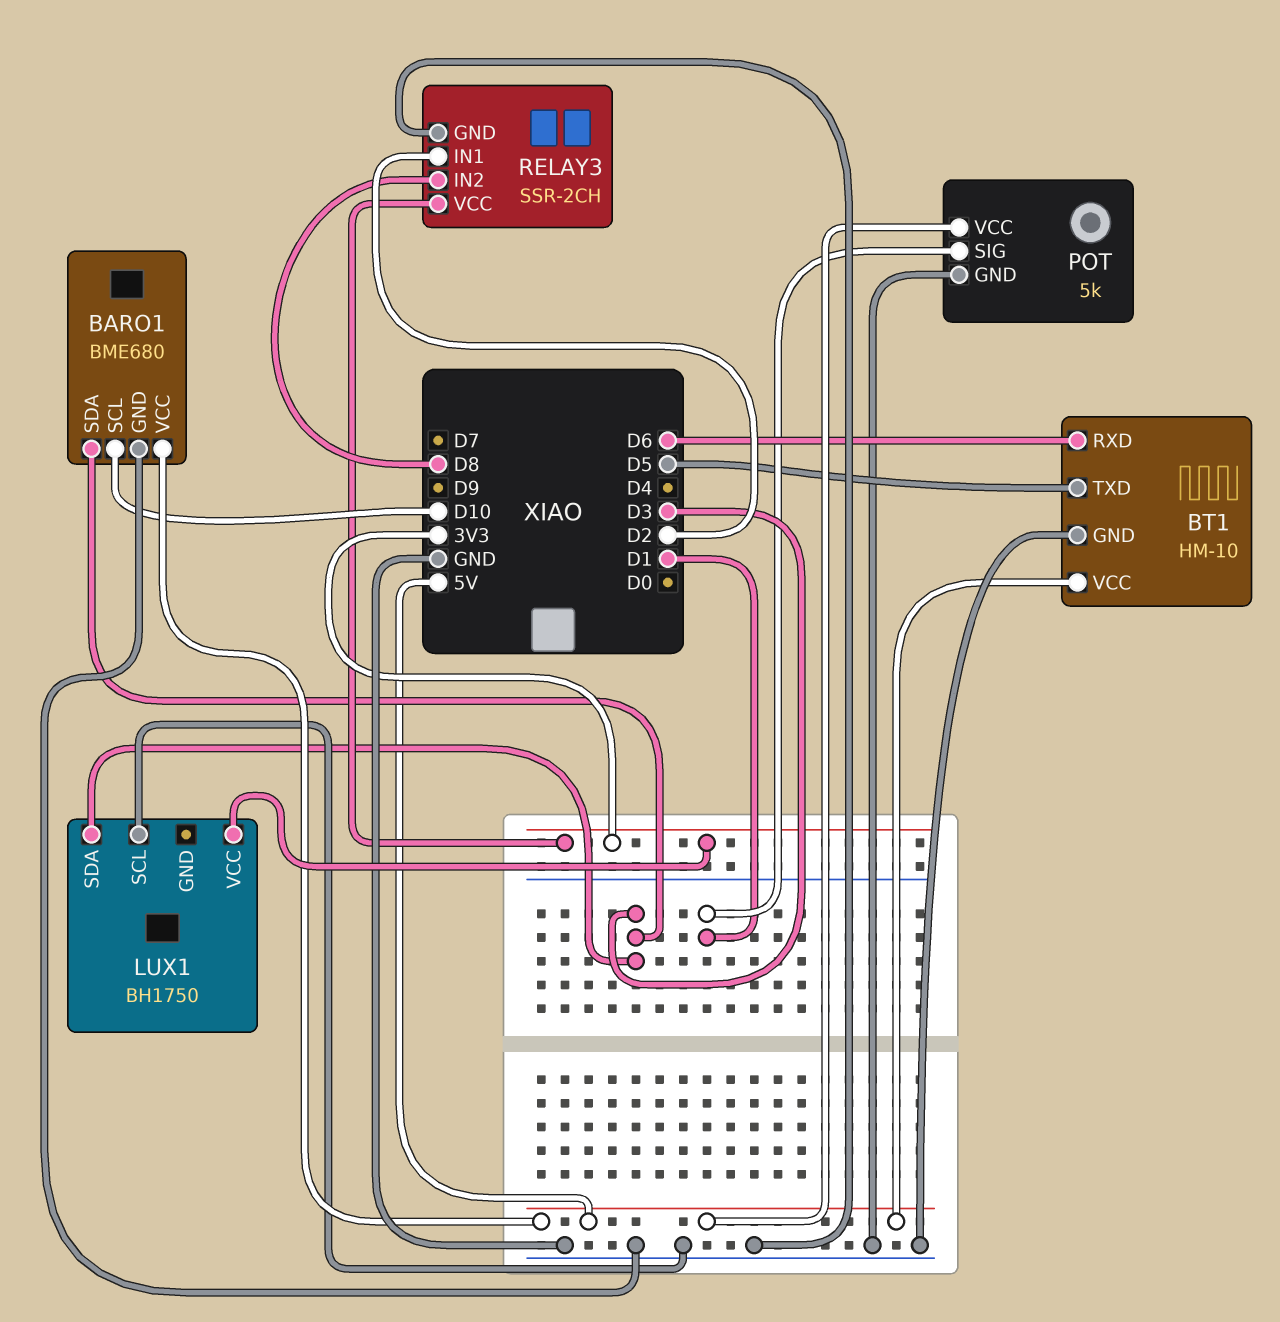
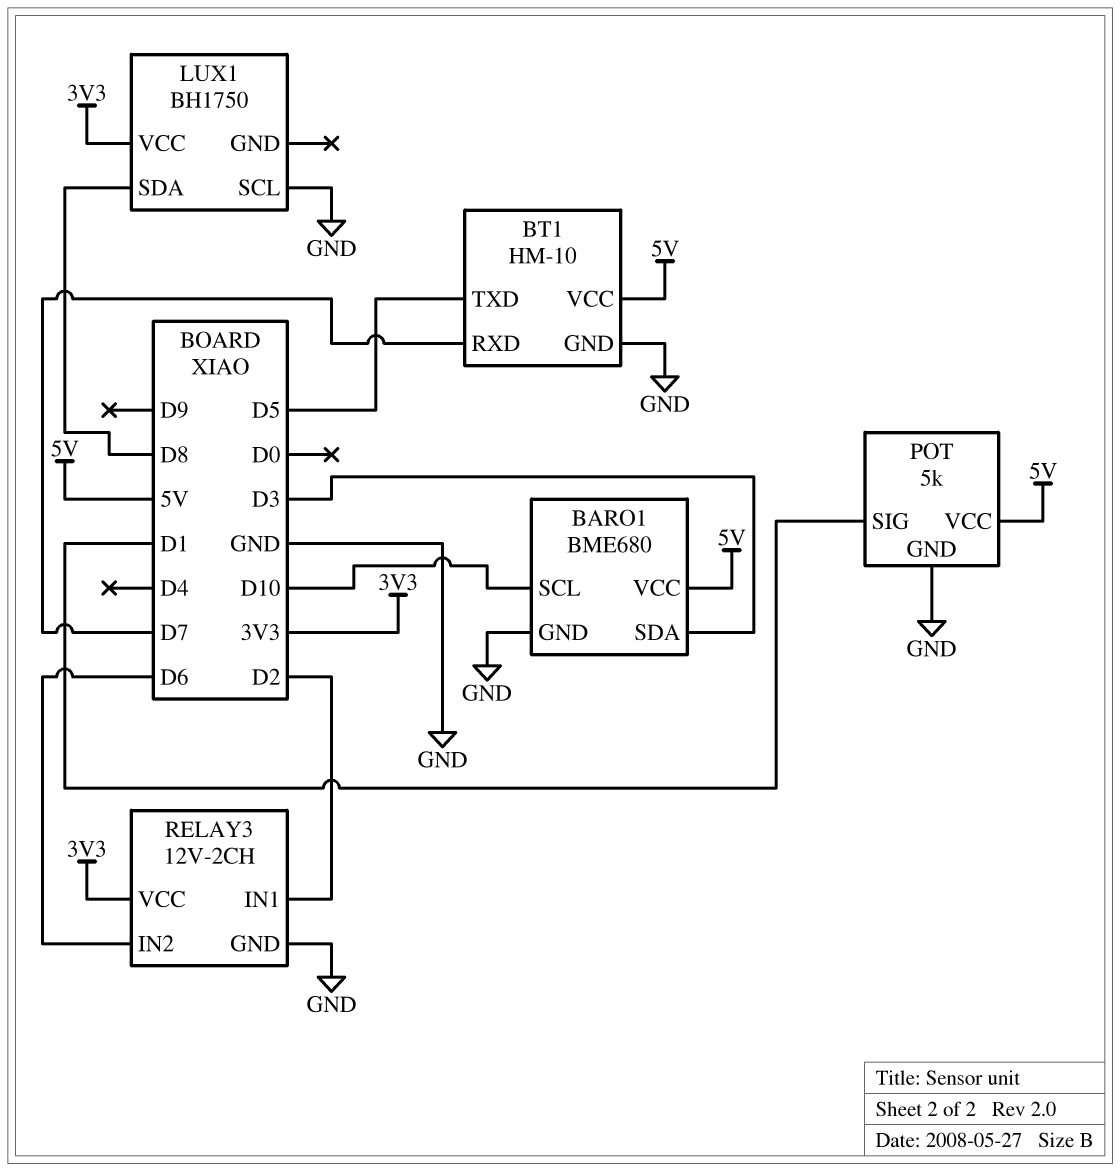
BT1 pin RXD: D6 -> D7
LUX1 pin SDA: D3 -> D8
RELAY3: SSR-2CH -> 12V-2CH
RELAY3 pin IN2: D8 -> D6

